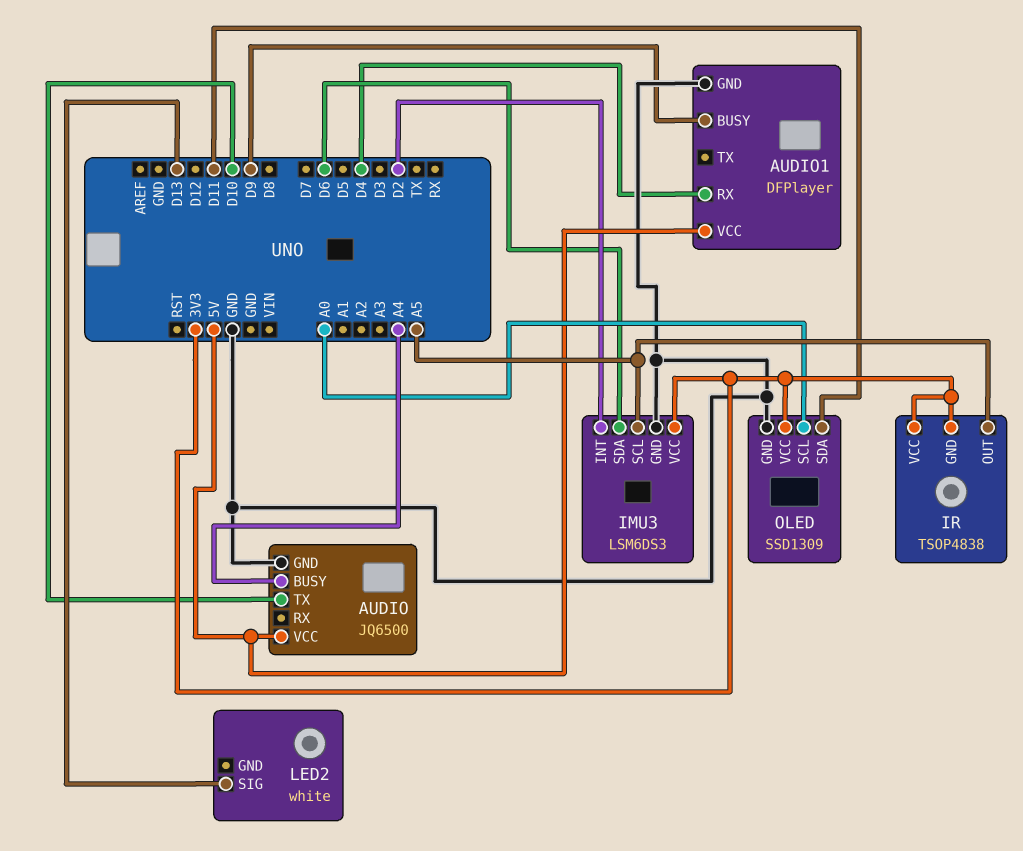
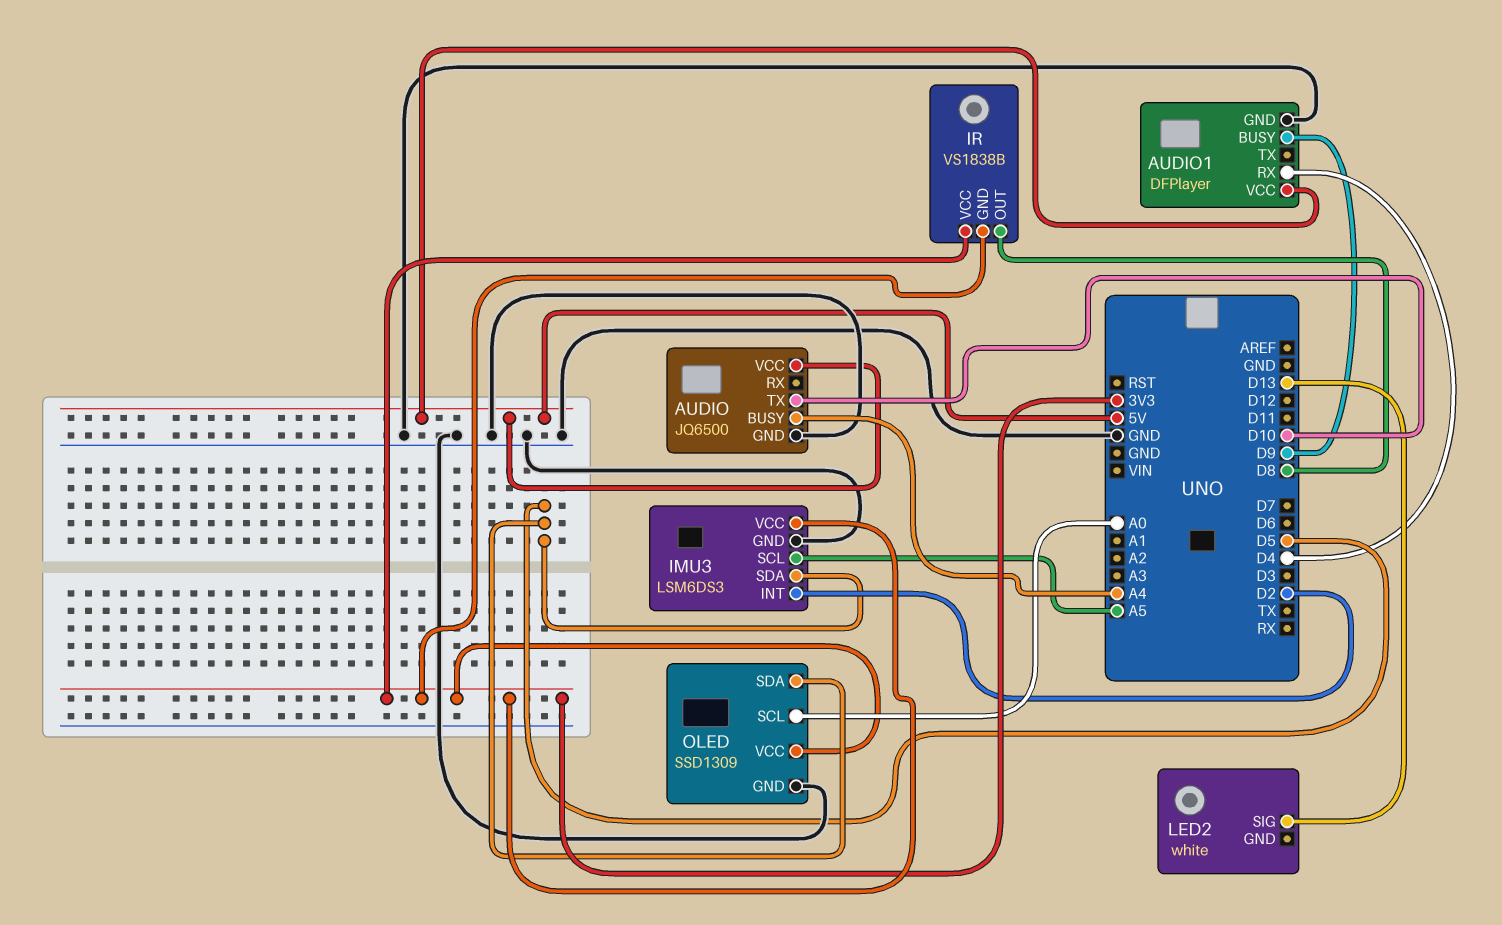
IMU3 pin SDA: D6 -> D5
IR: TSOP4838 -> VS1838B
IR pin OUT: A5 -> D8
OLED pin SDA: D11 -> D5

